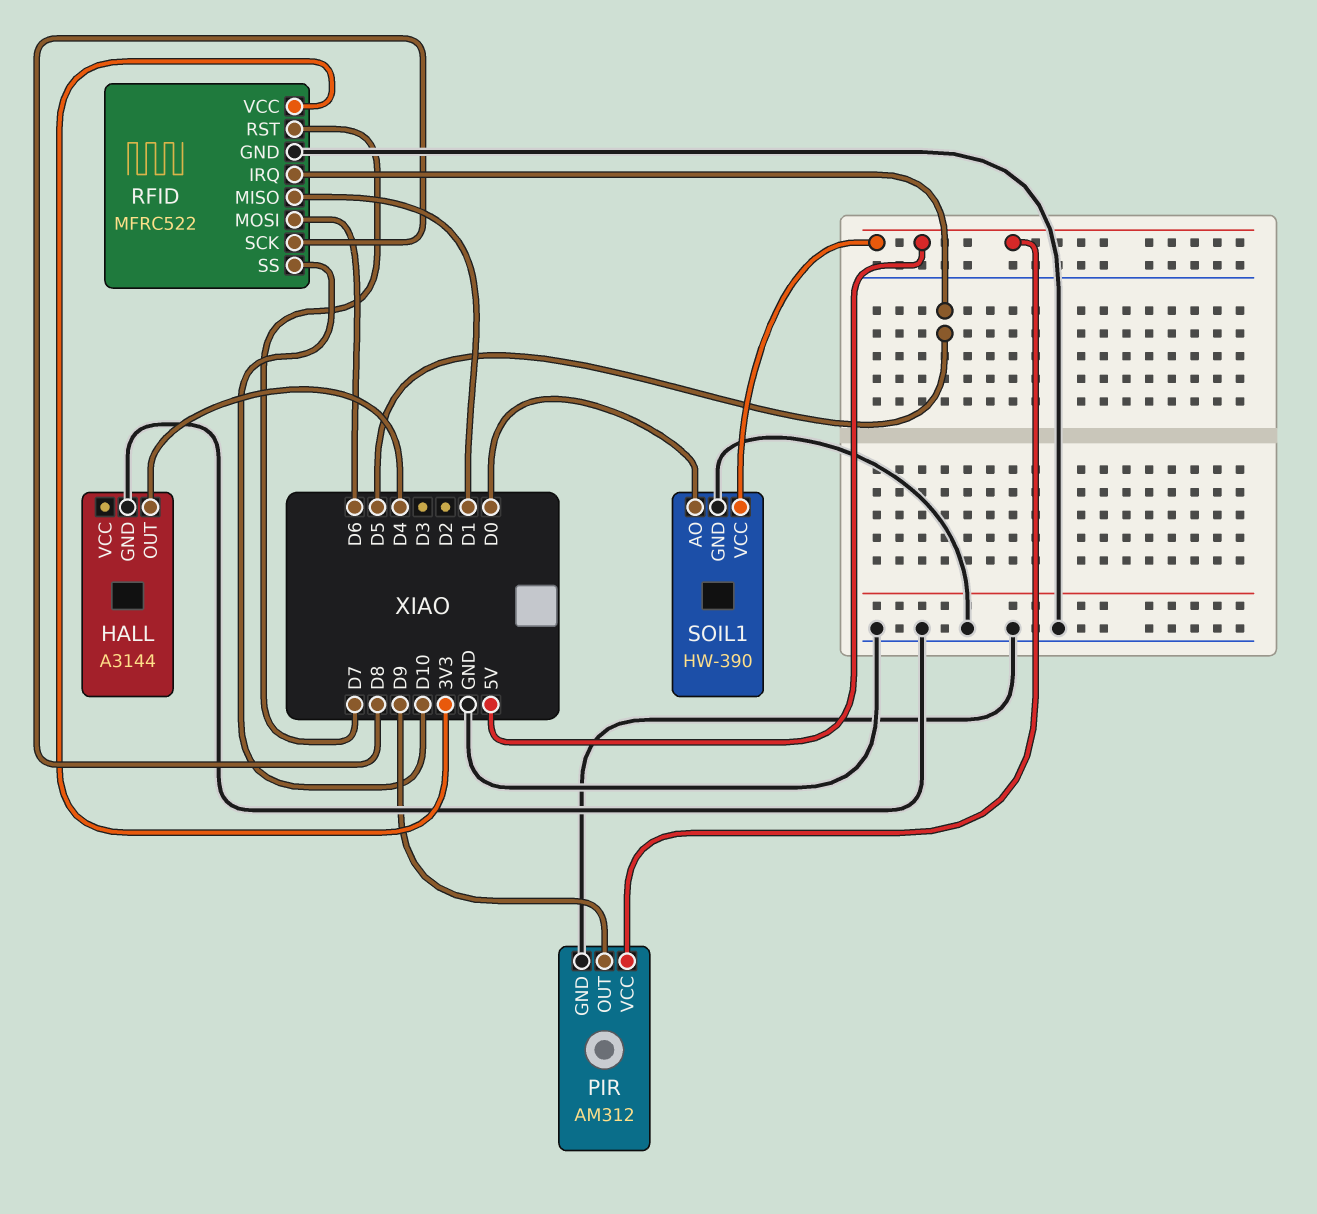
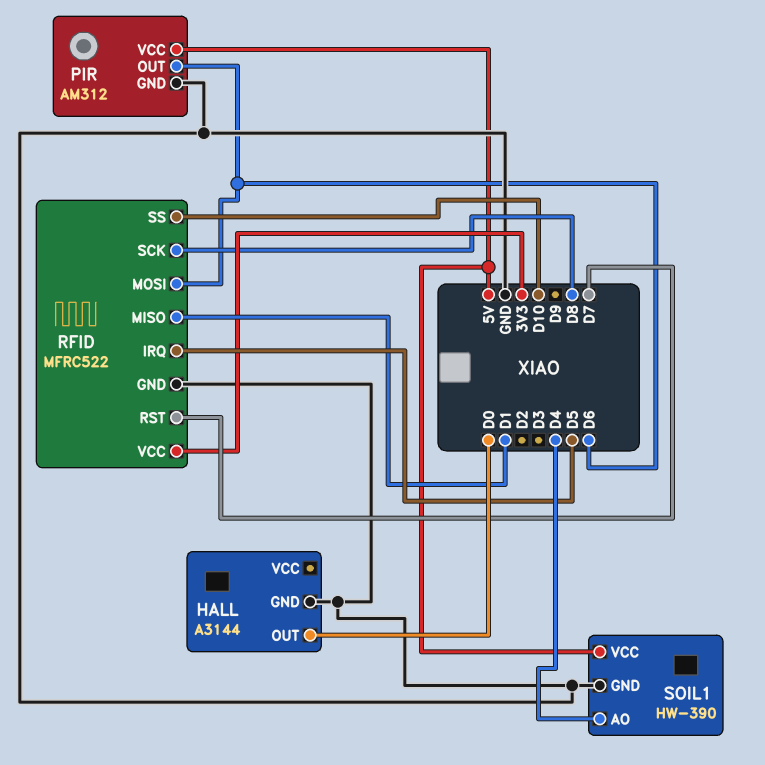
HALL pin OUT: D4 -> D0
PIR pin OUT: D9 -> D6
SOIL1 pin AO: D0 -> D4

